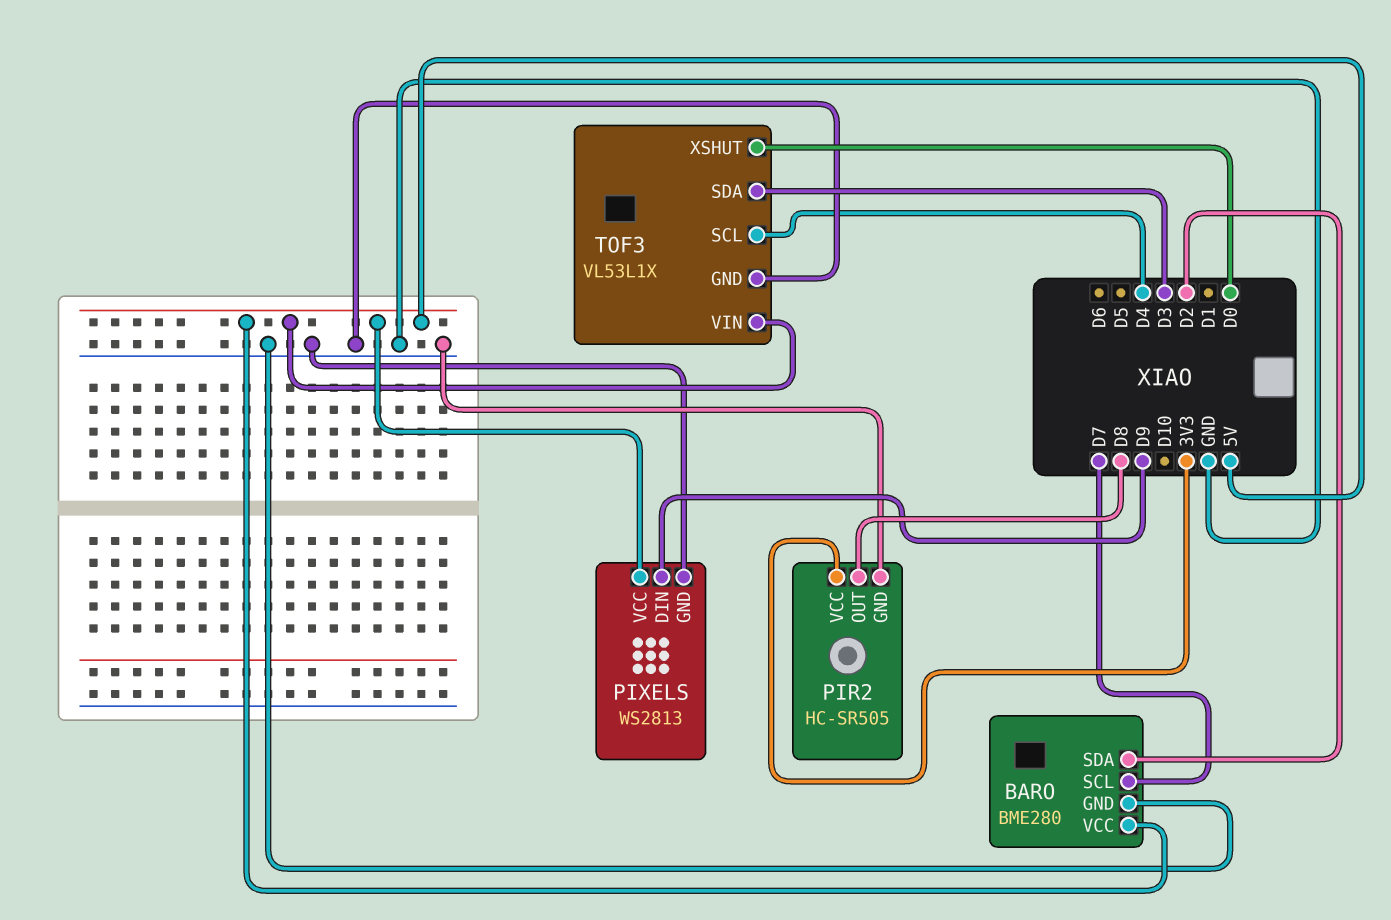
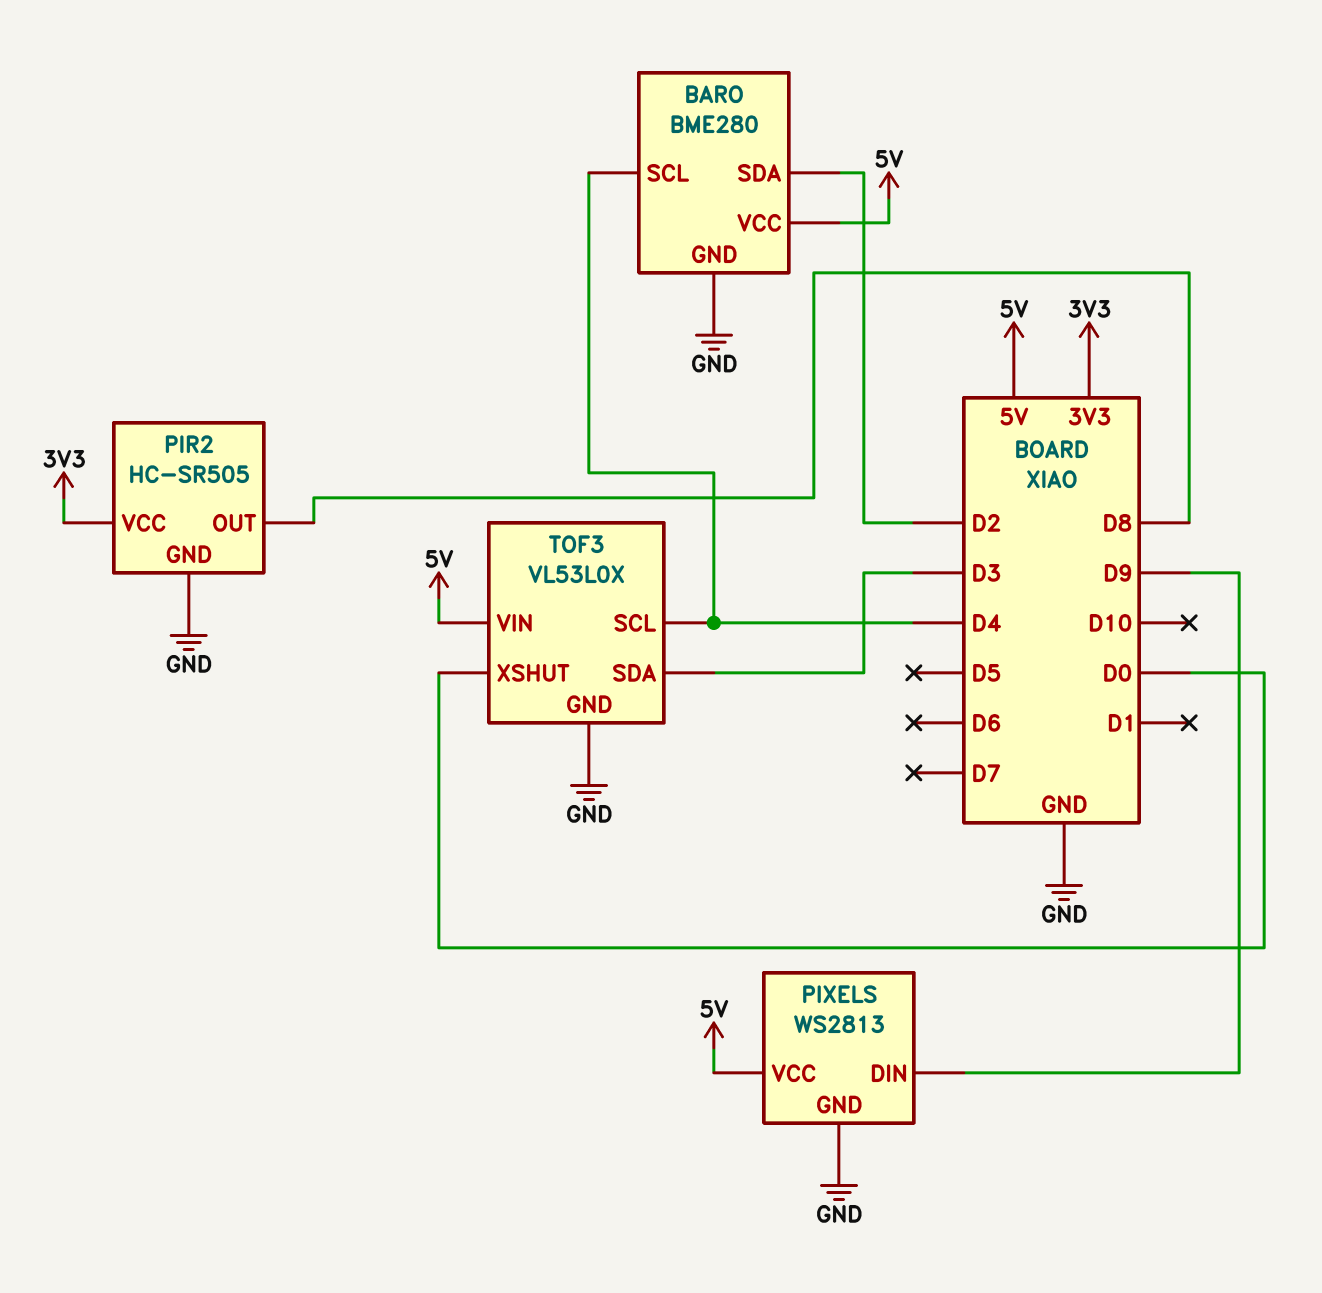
BARO pin SCL: D7 -> D4
TOF3: VL53L1X -> VL53L0X

